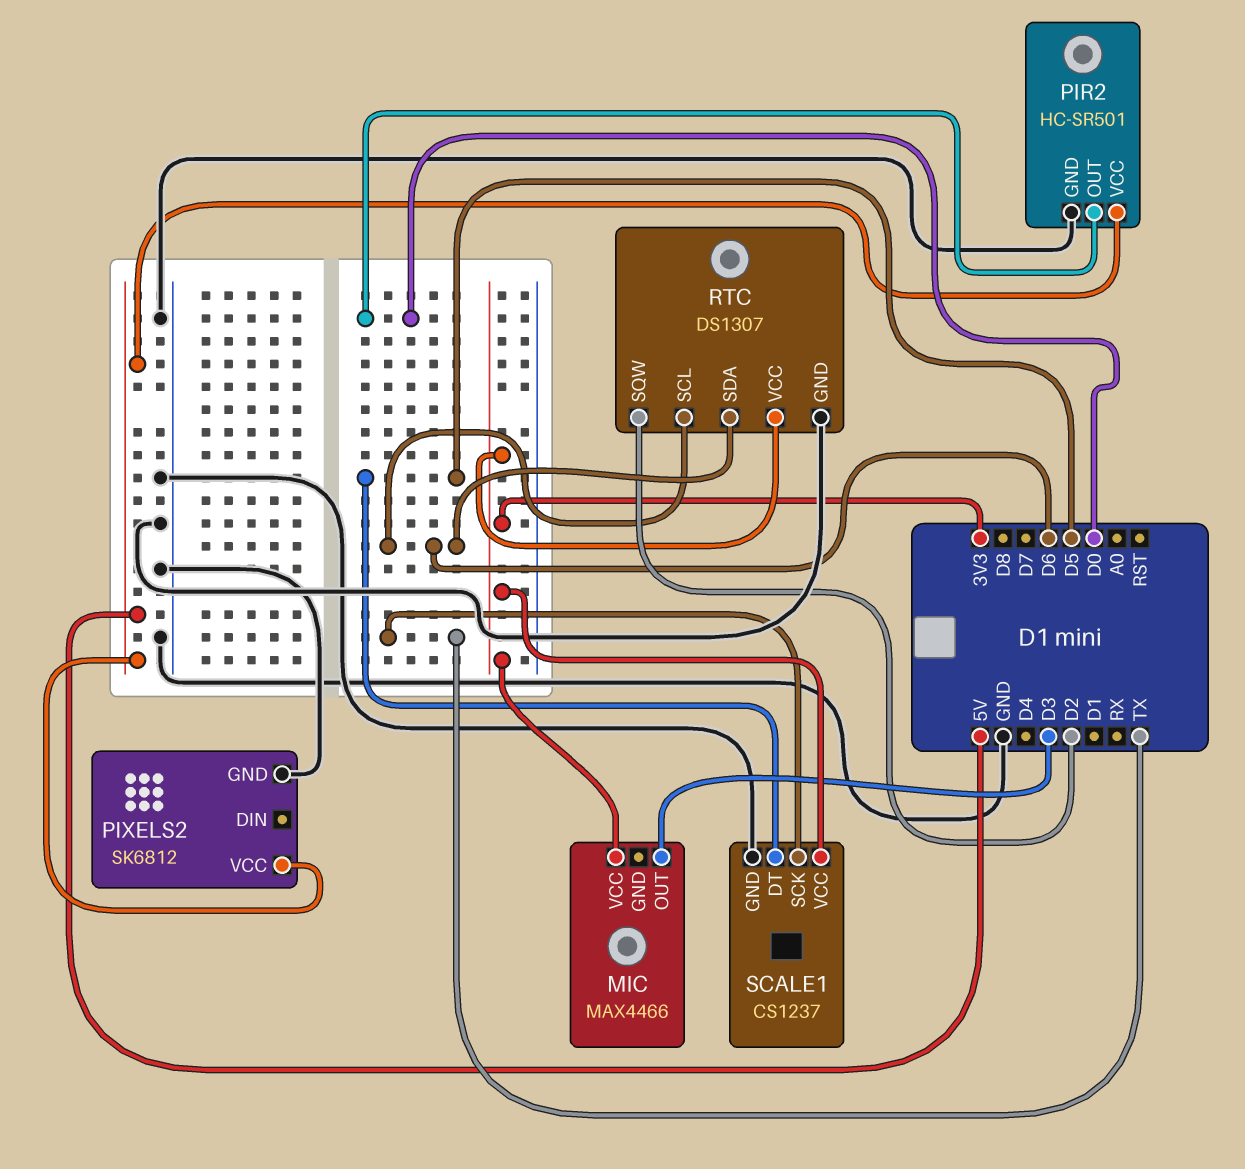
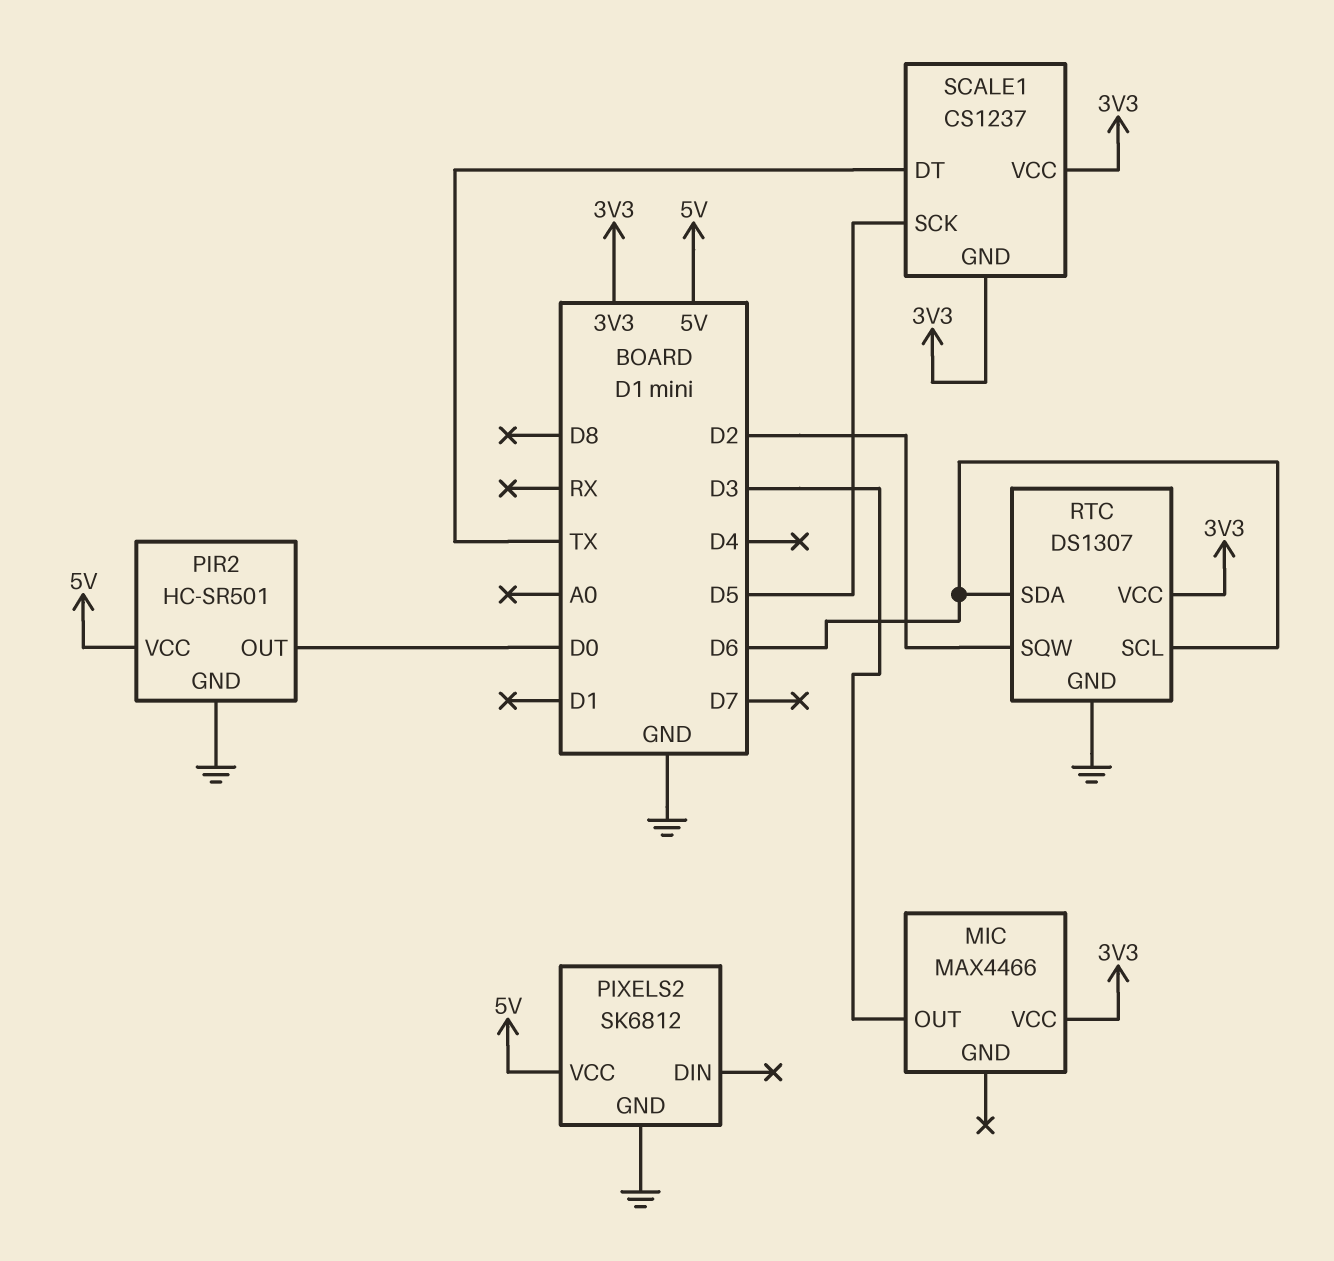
SCALE1 pin DT: D5 -> TX
SCALE1 pin GND: GND -> 3V3
SCALE1 pin SCK: TX -> D5

